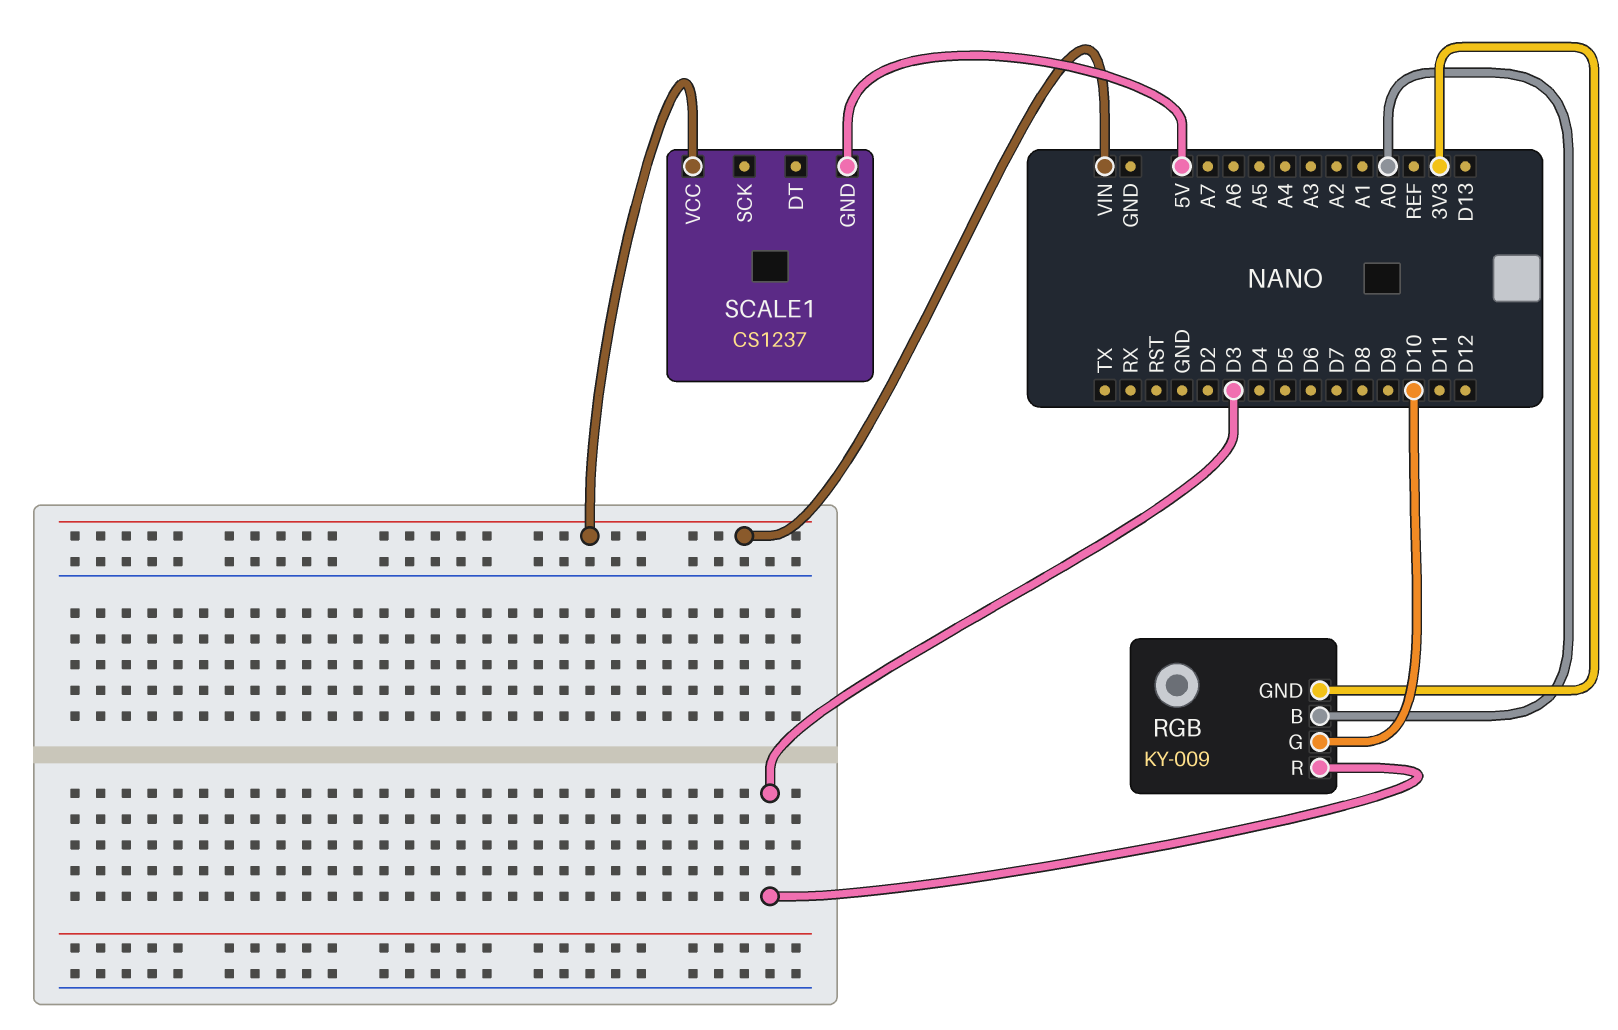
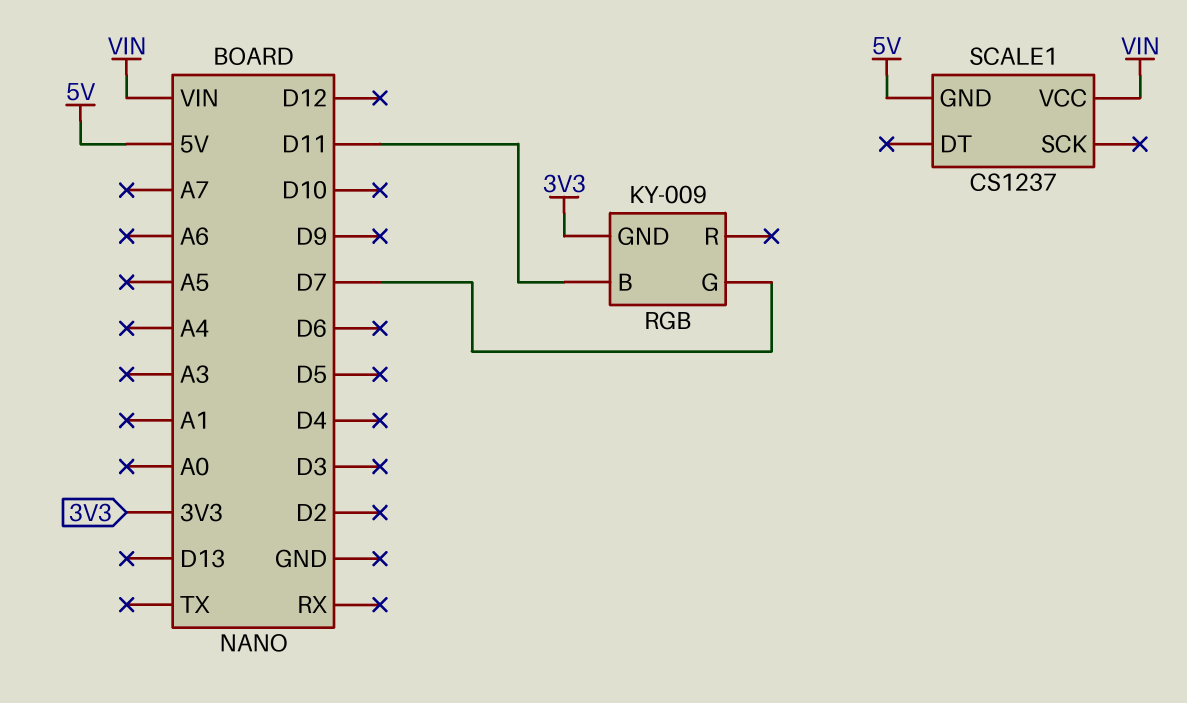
RGB pin B: A0 -> D11
RGB pin G: D10 -> D7
RGB pin R: D3 -> none

